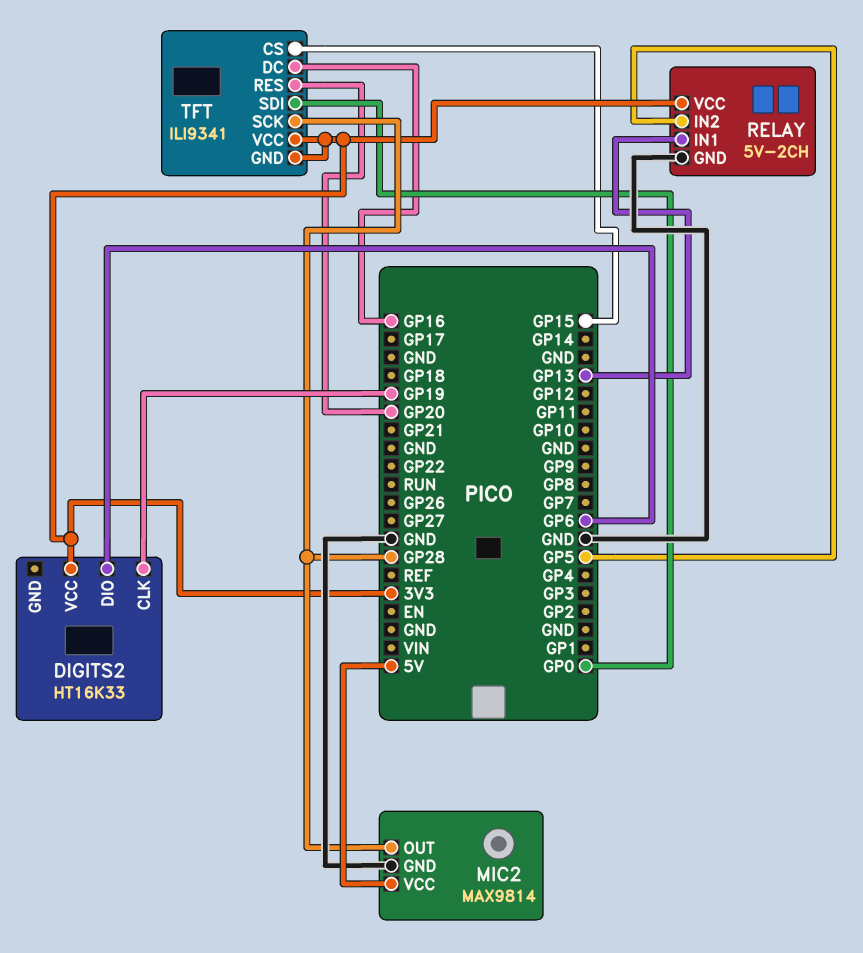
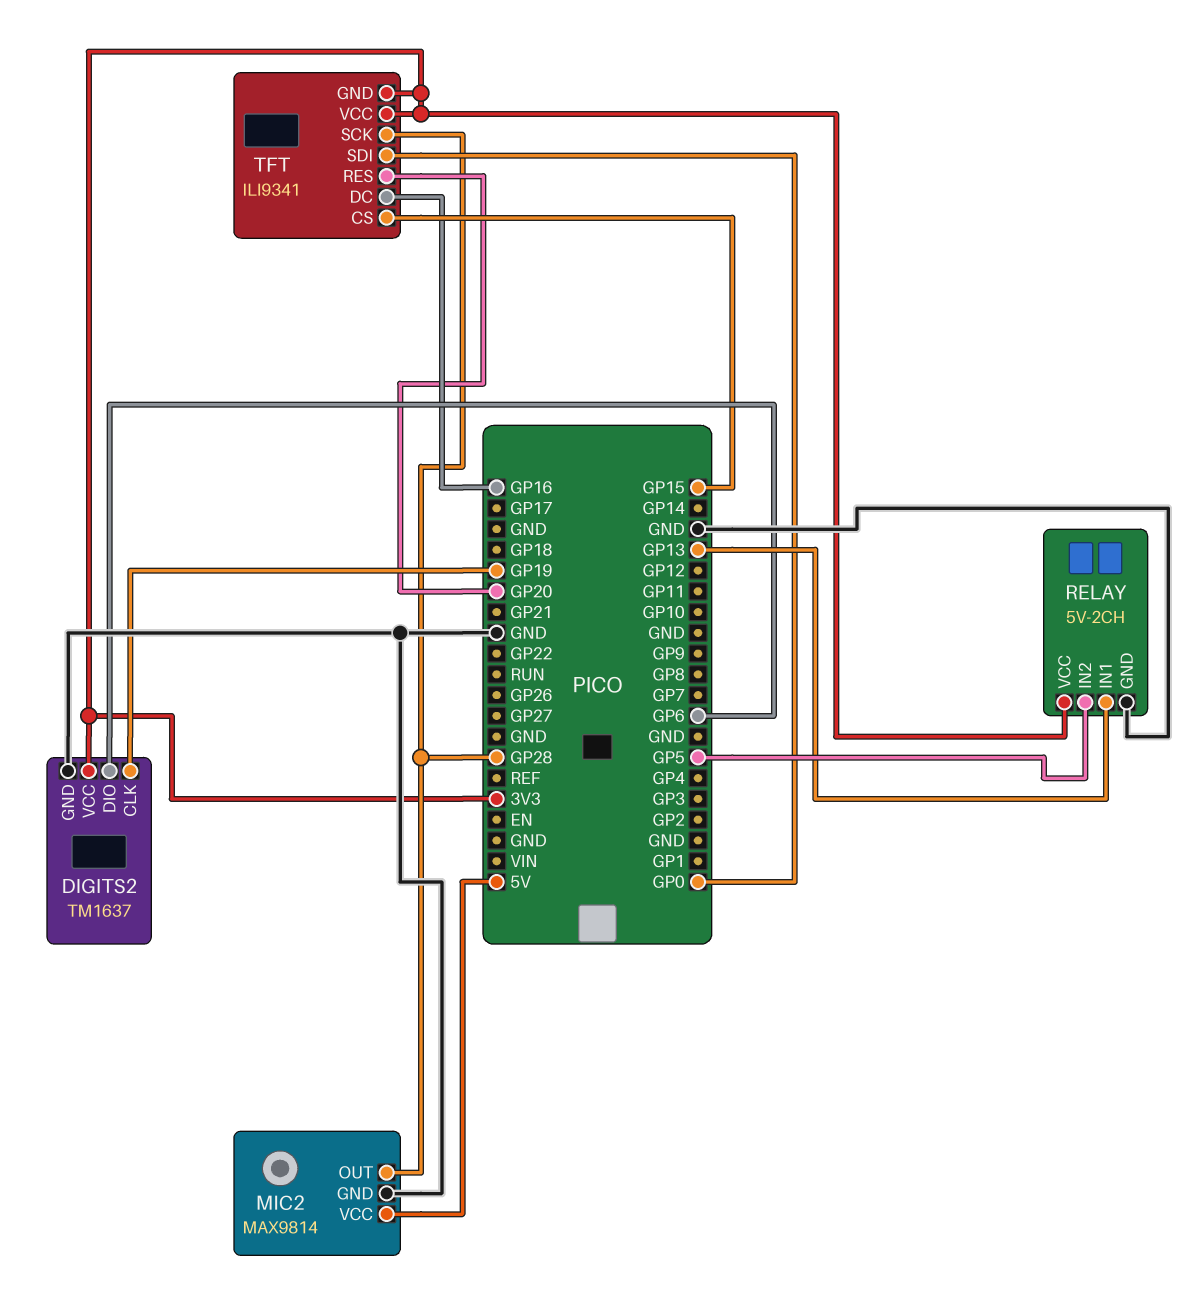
DIGITS2: HT16K33 -> TM1637
DIGITS2 pin GND: none -> GND

